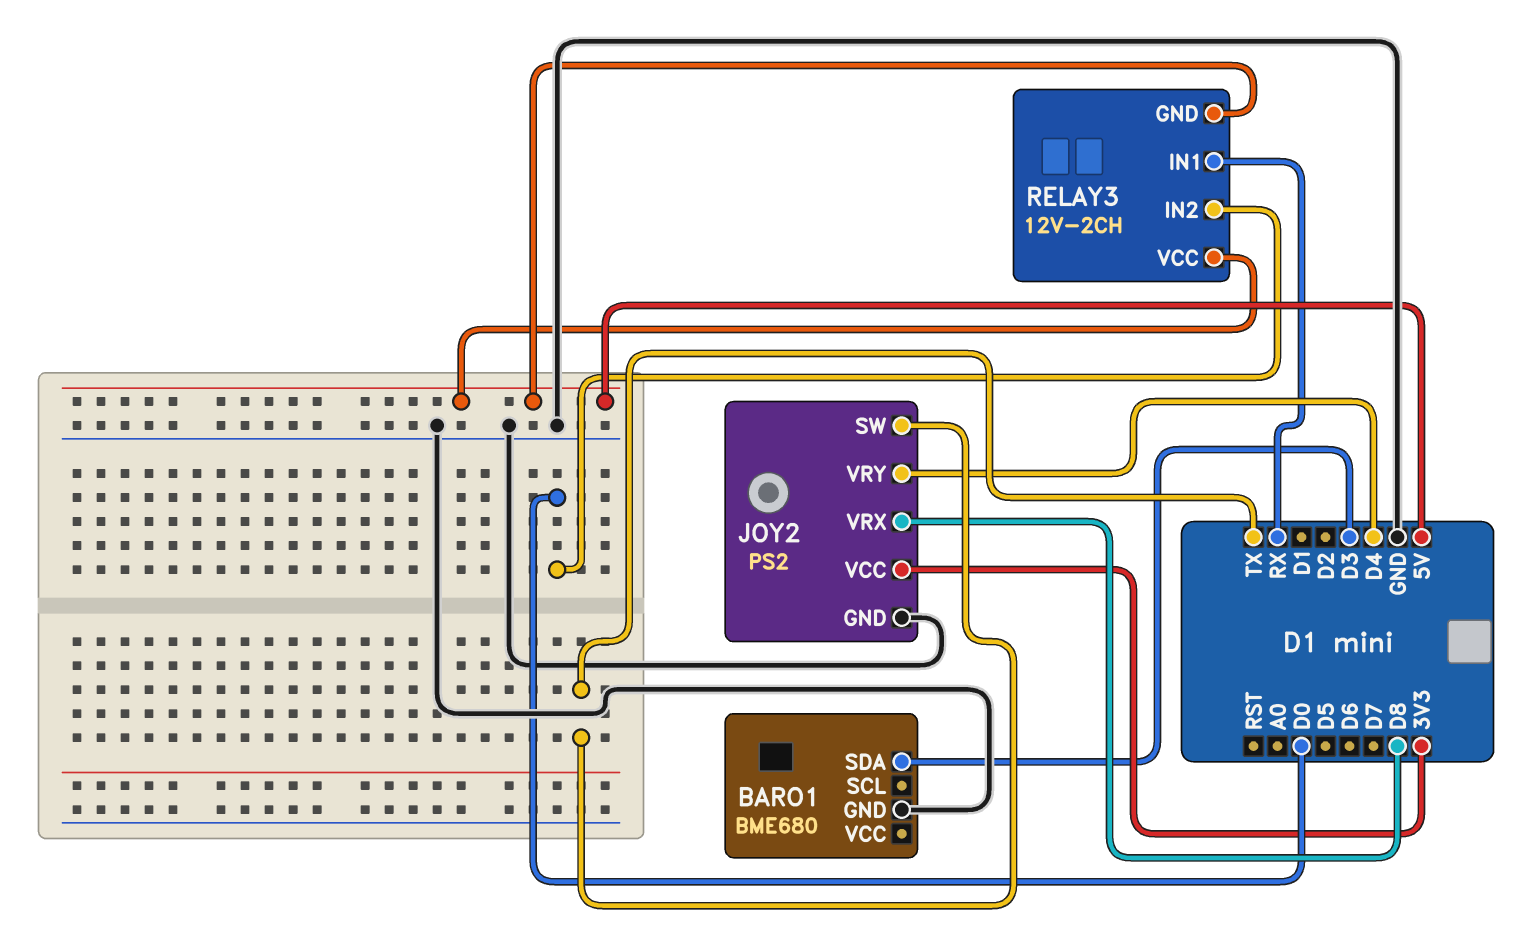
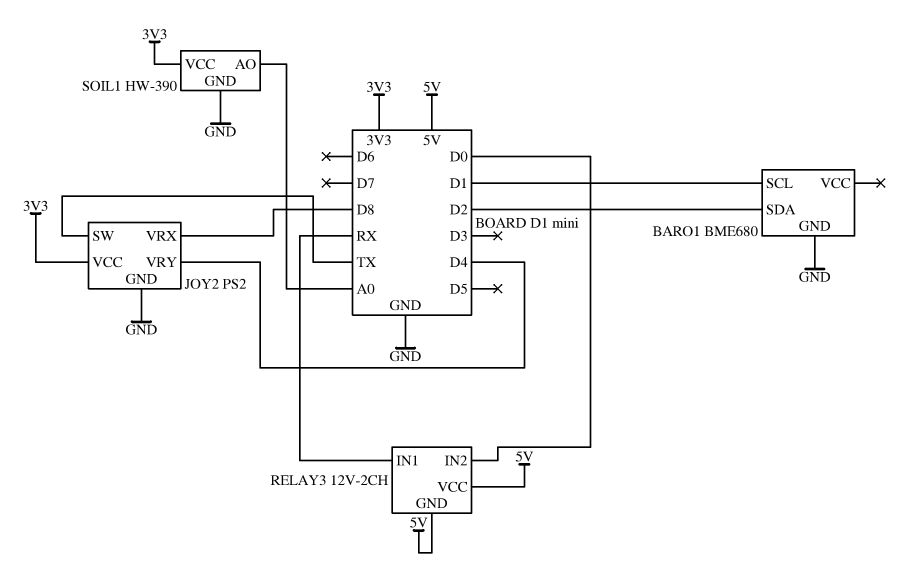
BARO1 pin SCL: none -> D1
BARO1 pin SDA: D3 -> D2
SOIL1: none -> HW-390
SOIL1 pin AO: none -> A0
SOIL1 pin GND: none -> GND
SOIL1 pin VCC: none -> 3V3

